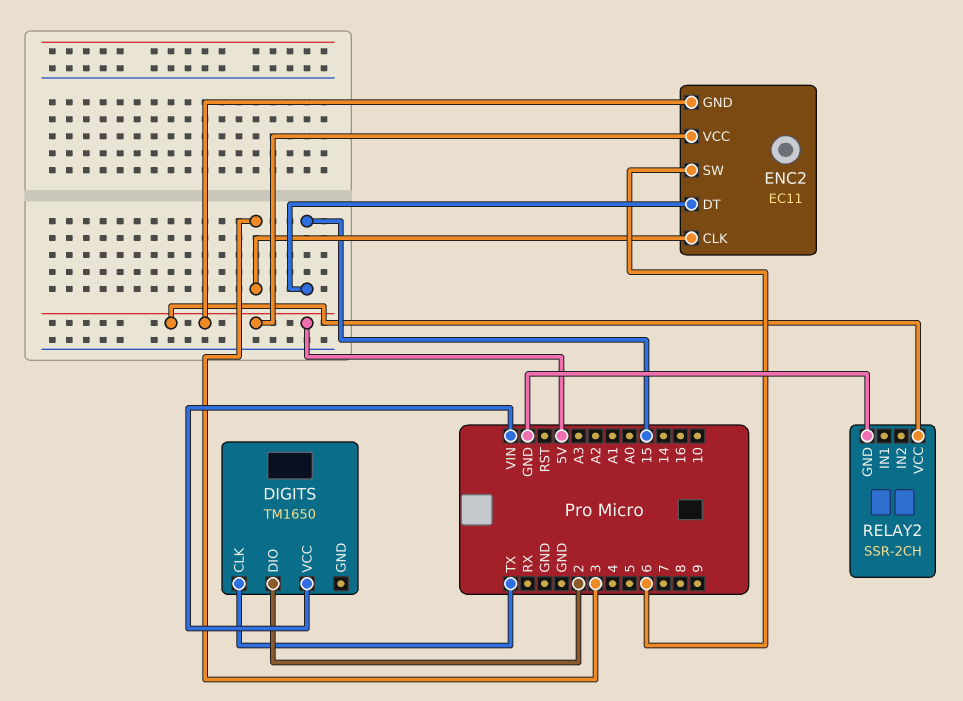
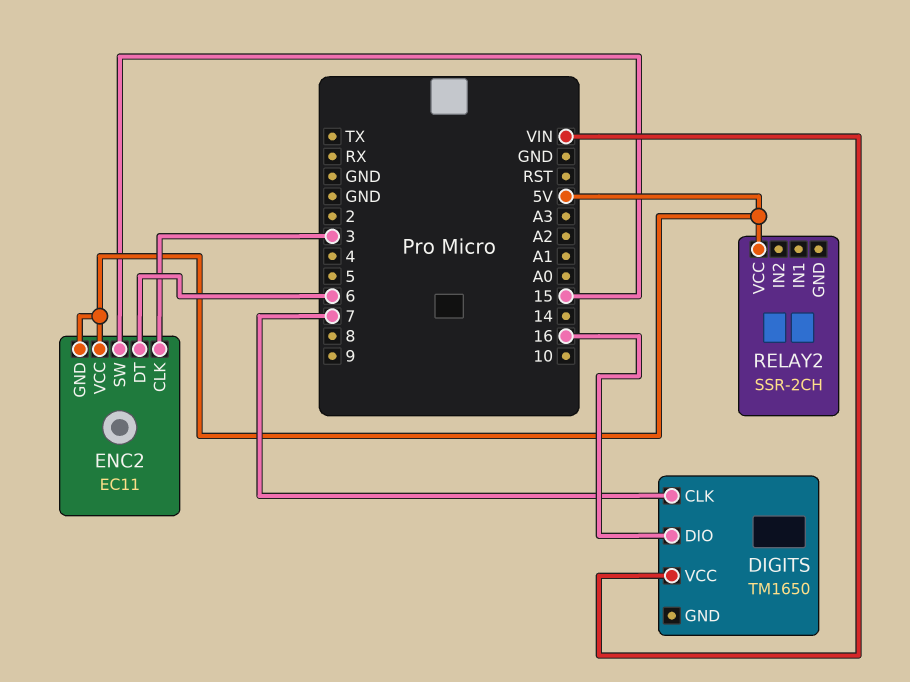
DIGITS pin CLK: TX -> 7
DIGITS pin DIO: 2 -> 16
ENC2 pin DT: 15 -> 6
ENC2 pin SW: 6 -> 15
RELAY2 pin GND: GND -> none

